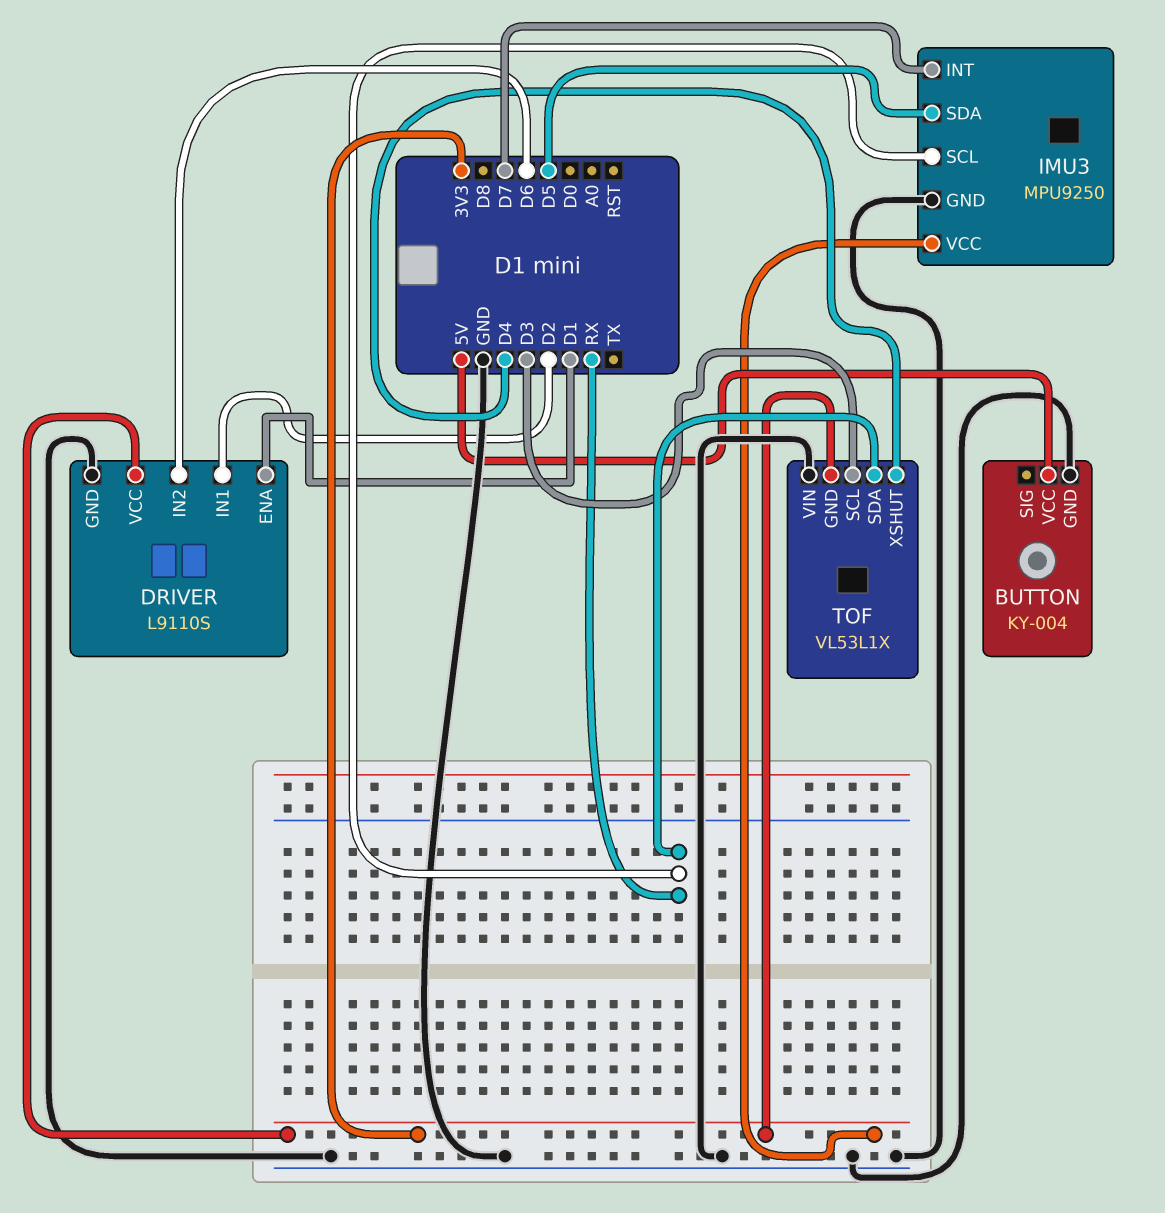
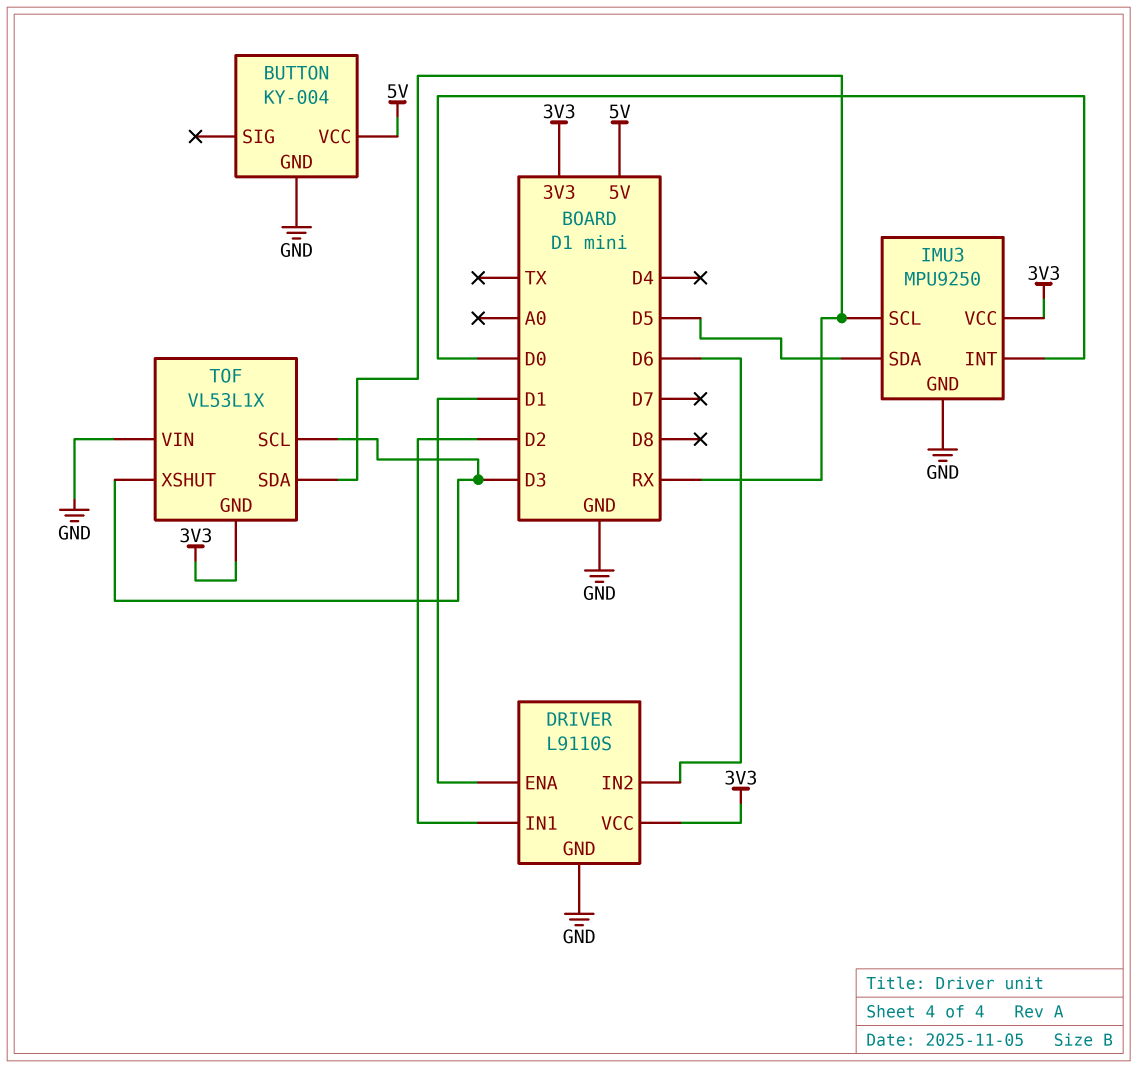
IMU3 pin INT: D7 -> D0
TOF pin XSHUT: D4 -> D3

